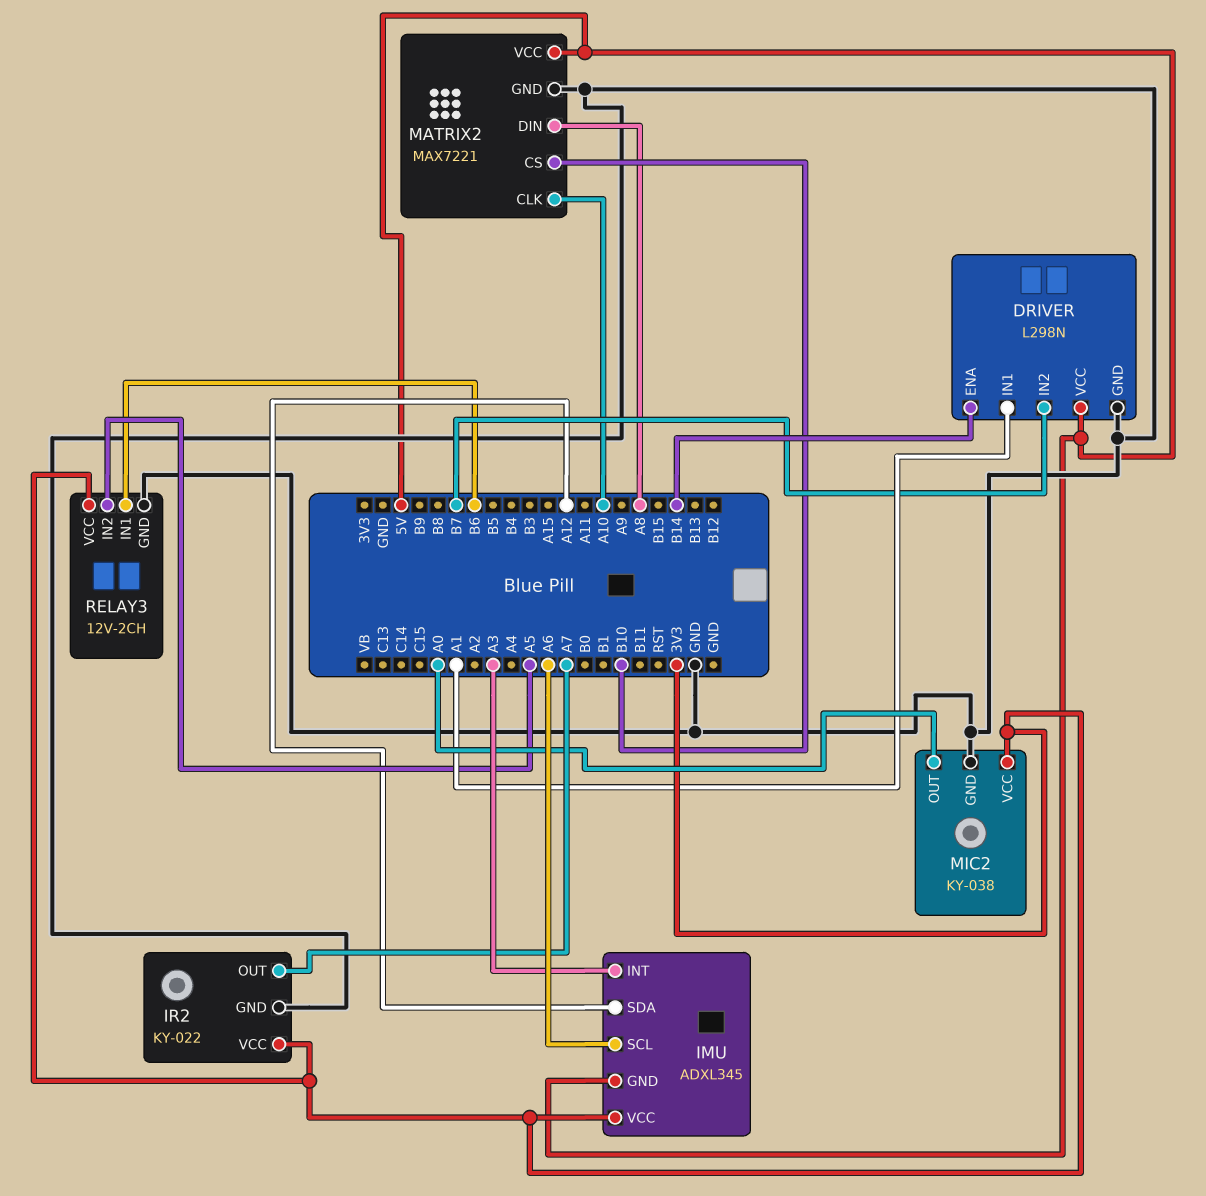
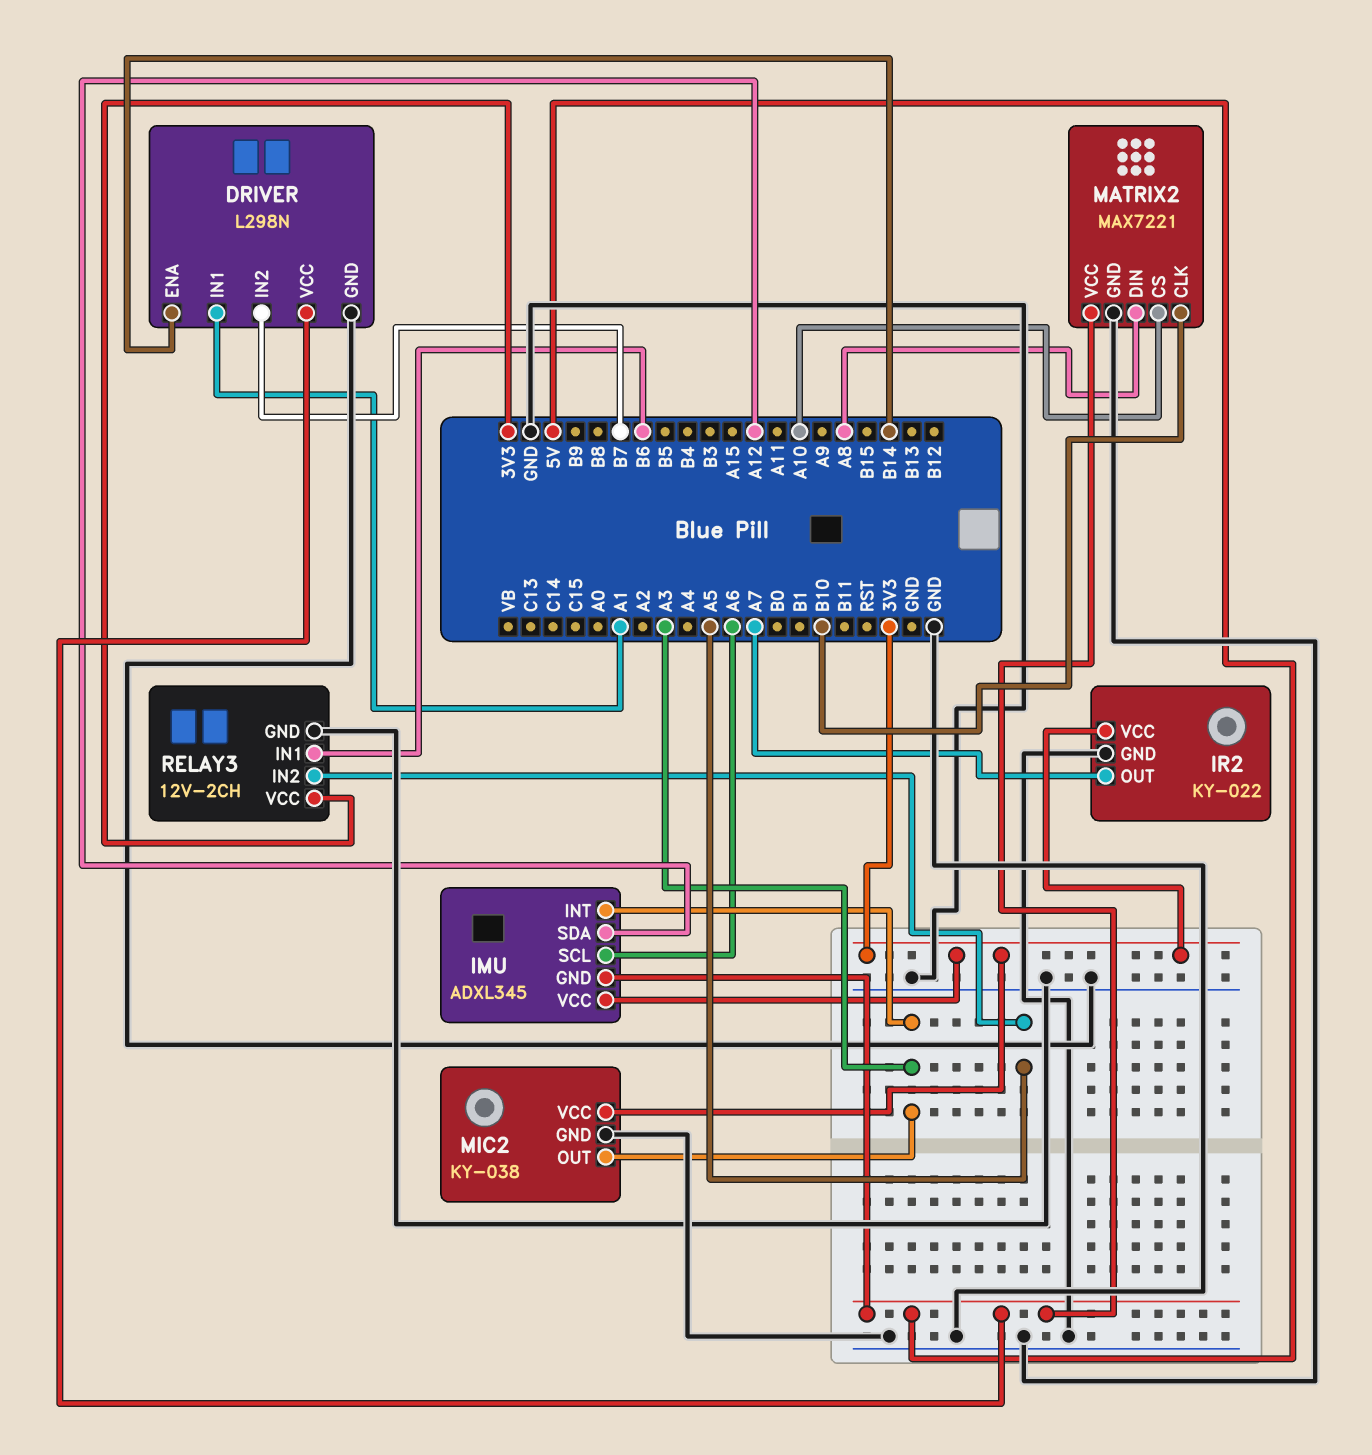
MATRIX2 pin CLK: A10 -> B10
MATRIX2 pin CS: B10 -> A10
MIC2 pin OUT: A0 -> A3

